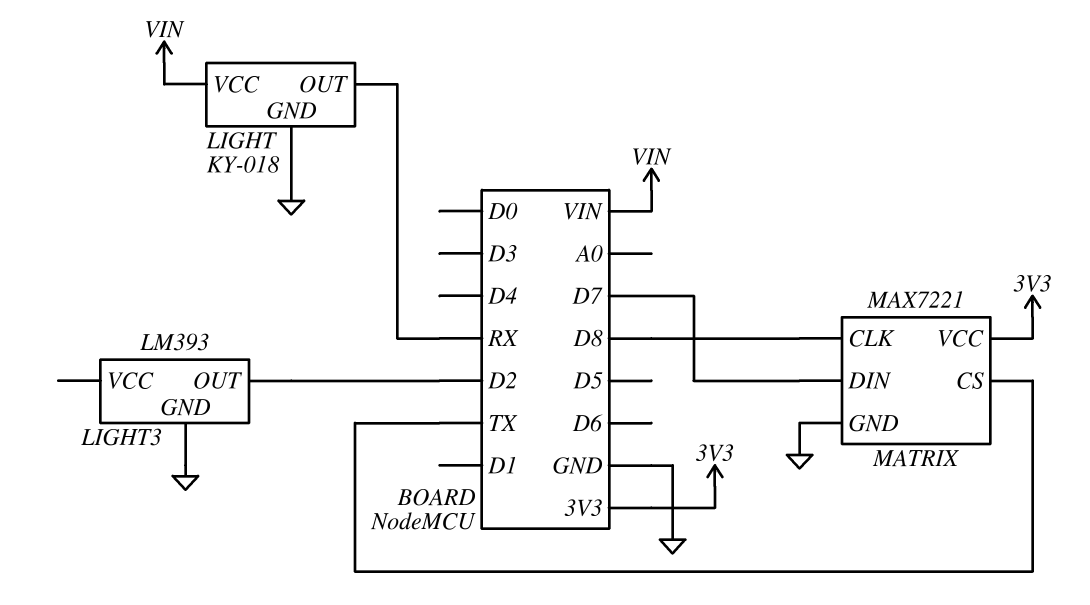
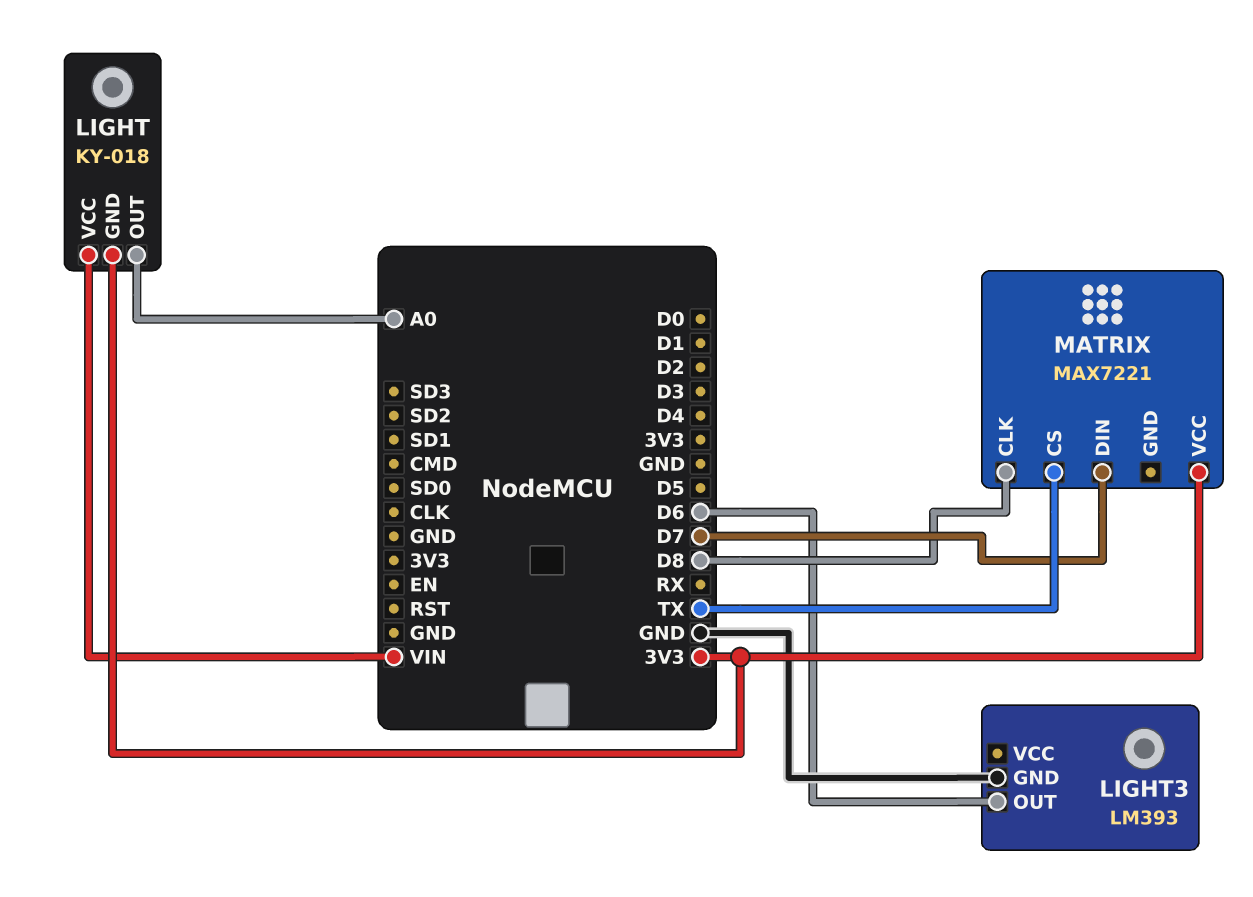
LIGHT pin GND: GND -> 3V3
LIGHT pin OUT: RX -> A0
LIGHT3 pin OUT: D2 -> D6
MATRIX pin GND: GND -> none

